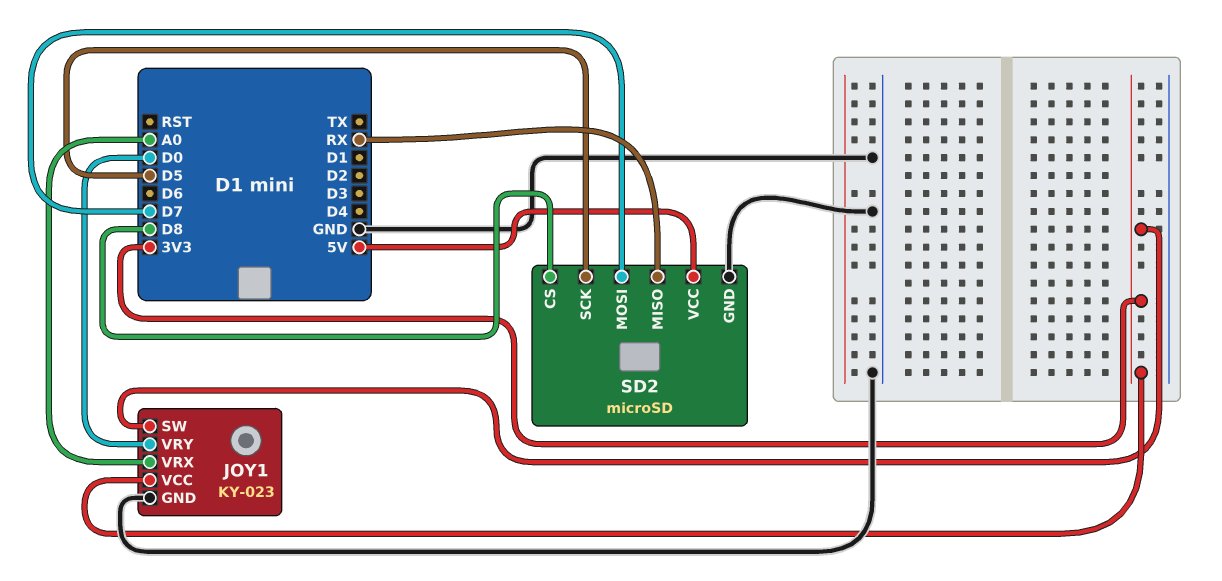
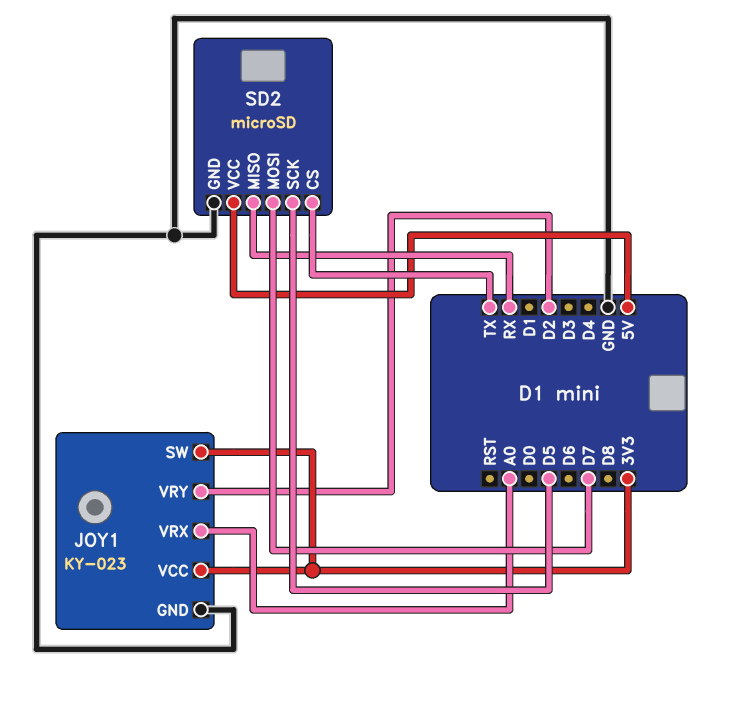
JOY1 pin VRY: D0 -> D2
SD2 pin CS: D8 -> TX

